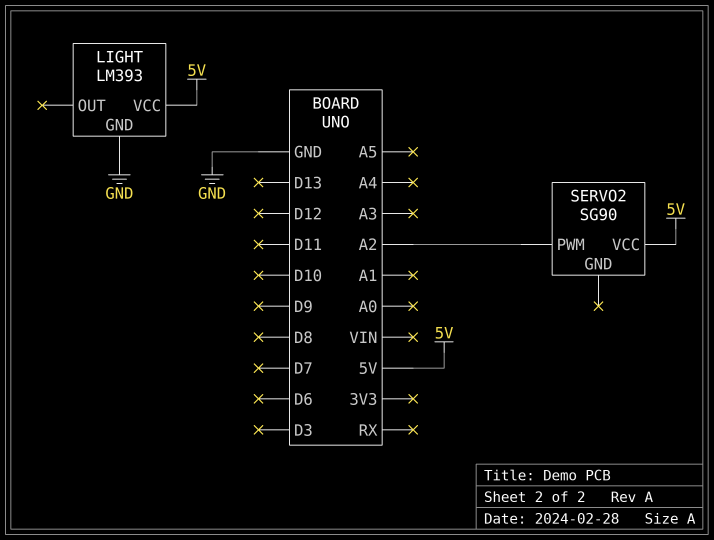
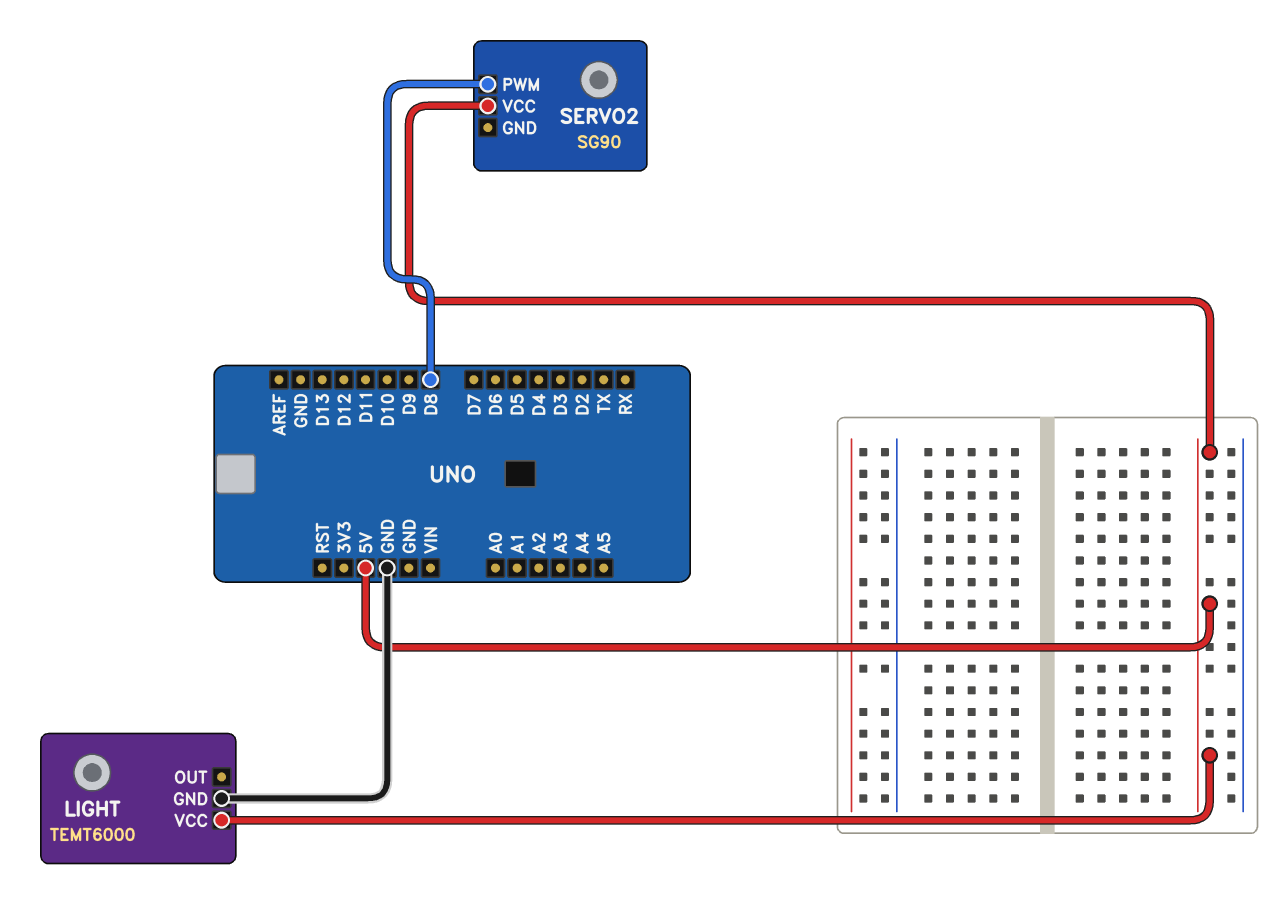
LIGHT: LM393 -> TEMT6000
SERVO2 pin PWM: A2 -> D8

